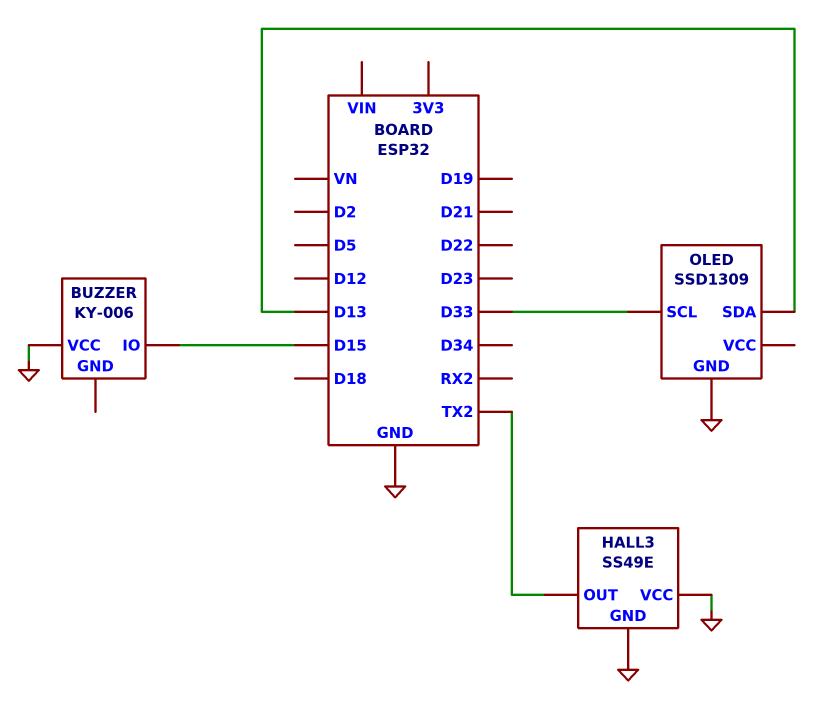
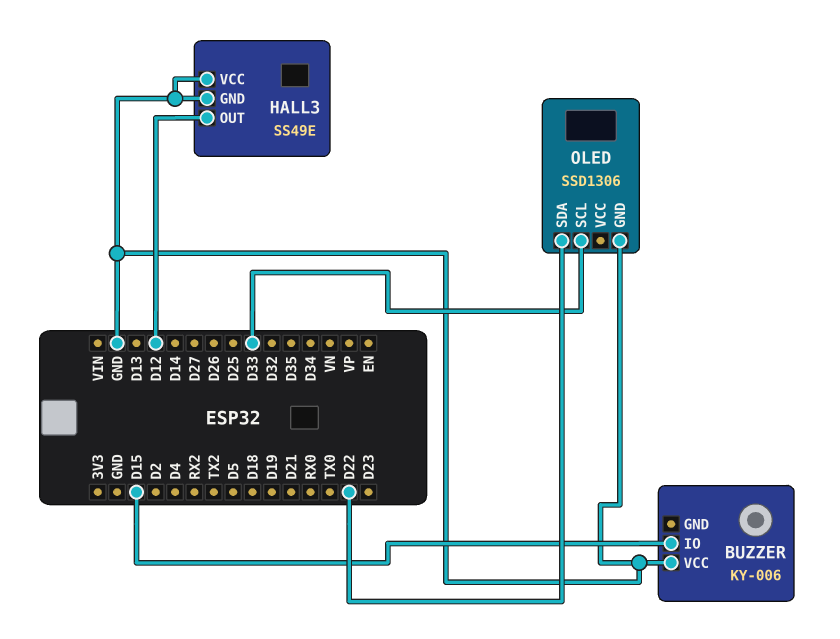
HALL3 pin OUT: TX2 -> D12
OLED: SSD1309 -> SSD1306
OLED pin SDA: D13 -> D22

